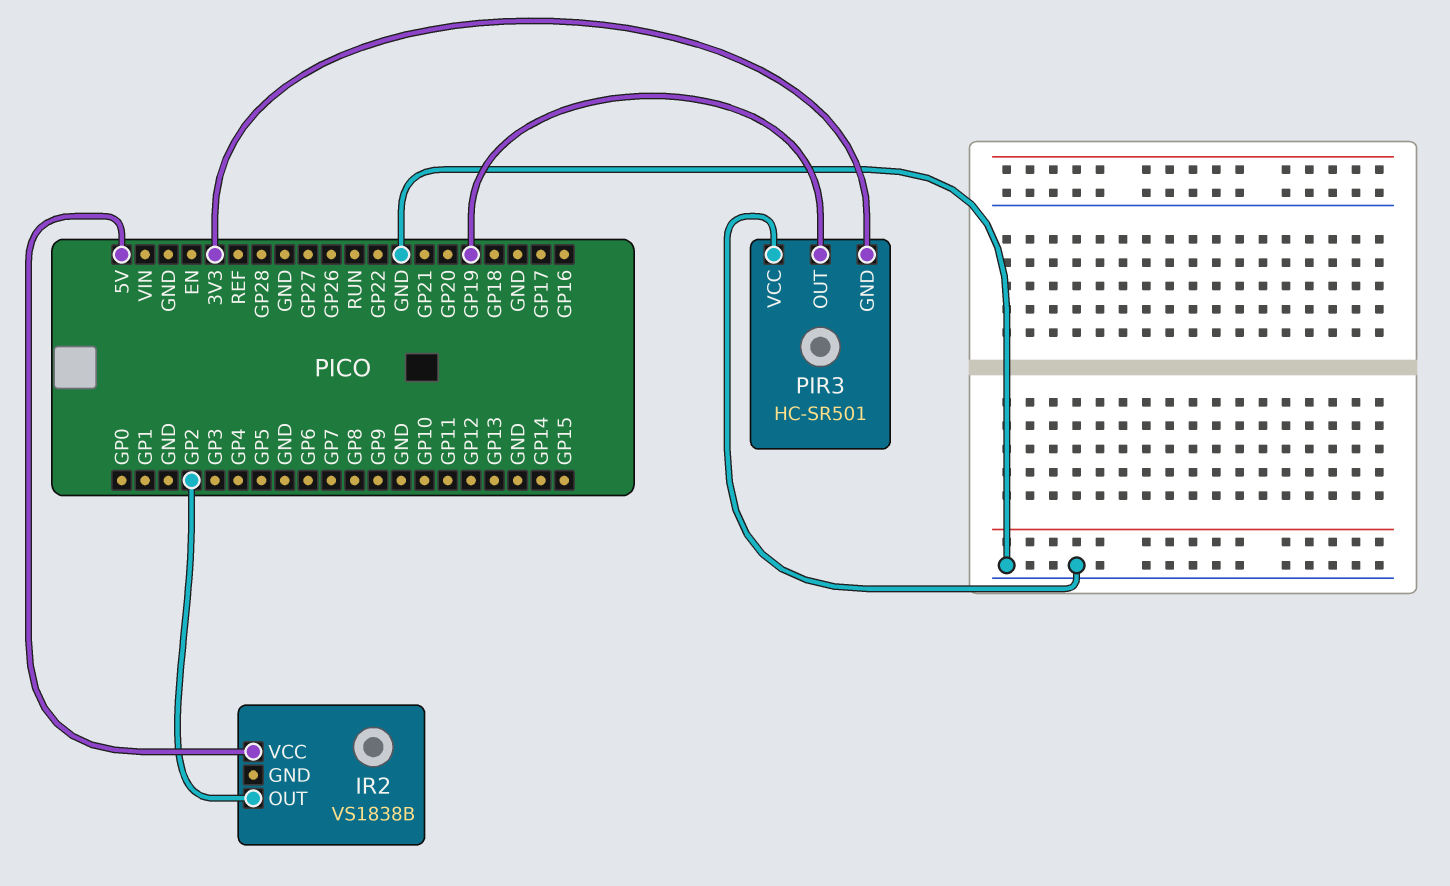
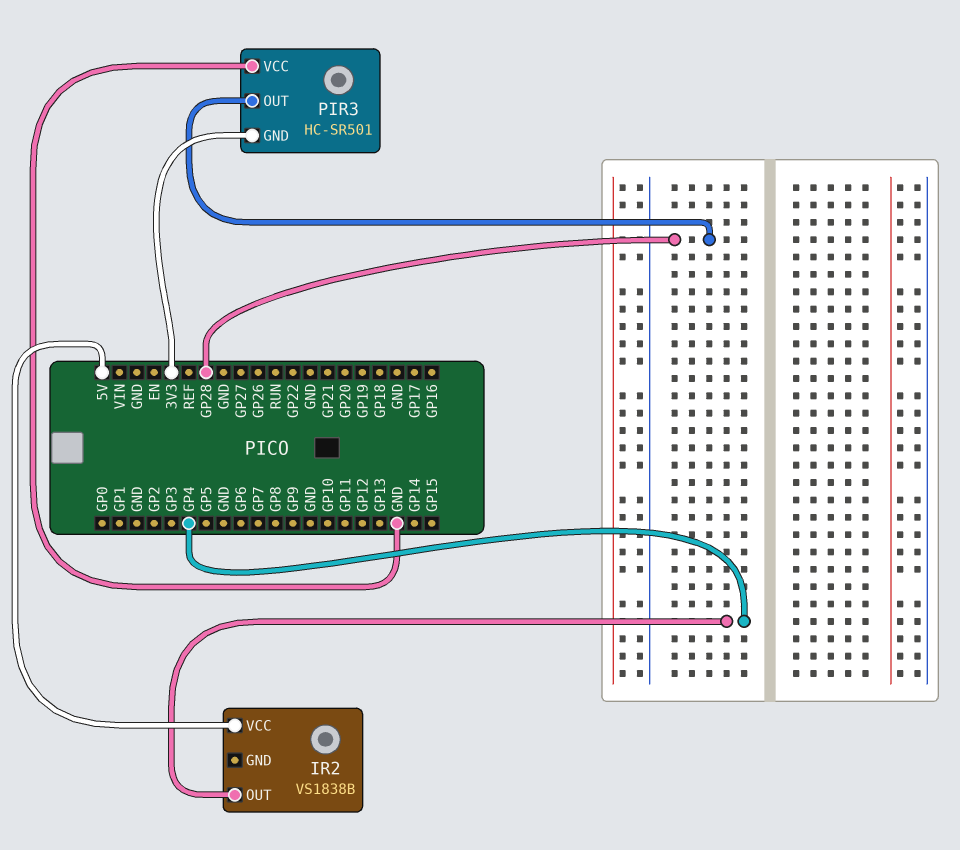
IR2 pin OUT: GP2 -> GP4
PIR3 pin OUT: GP19 -> GP28

